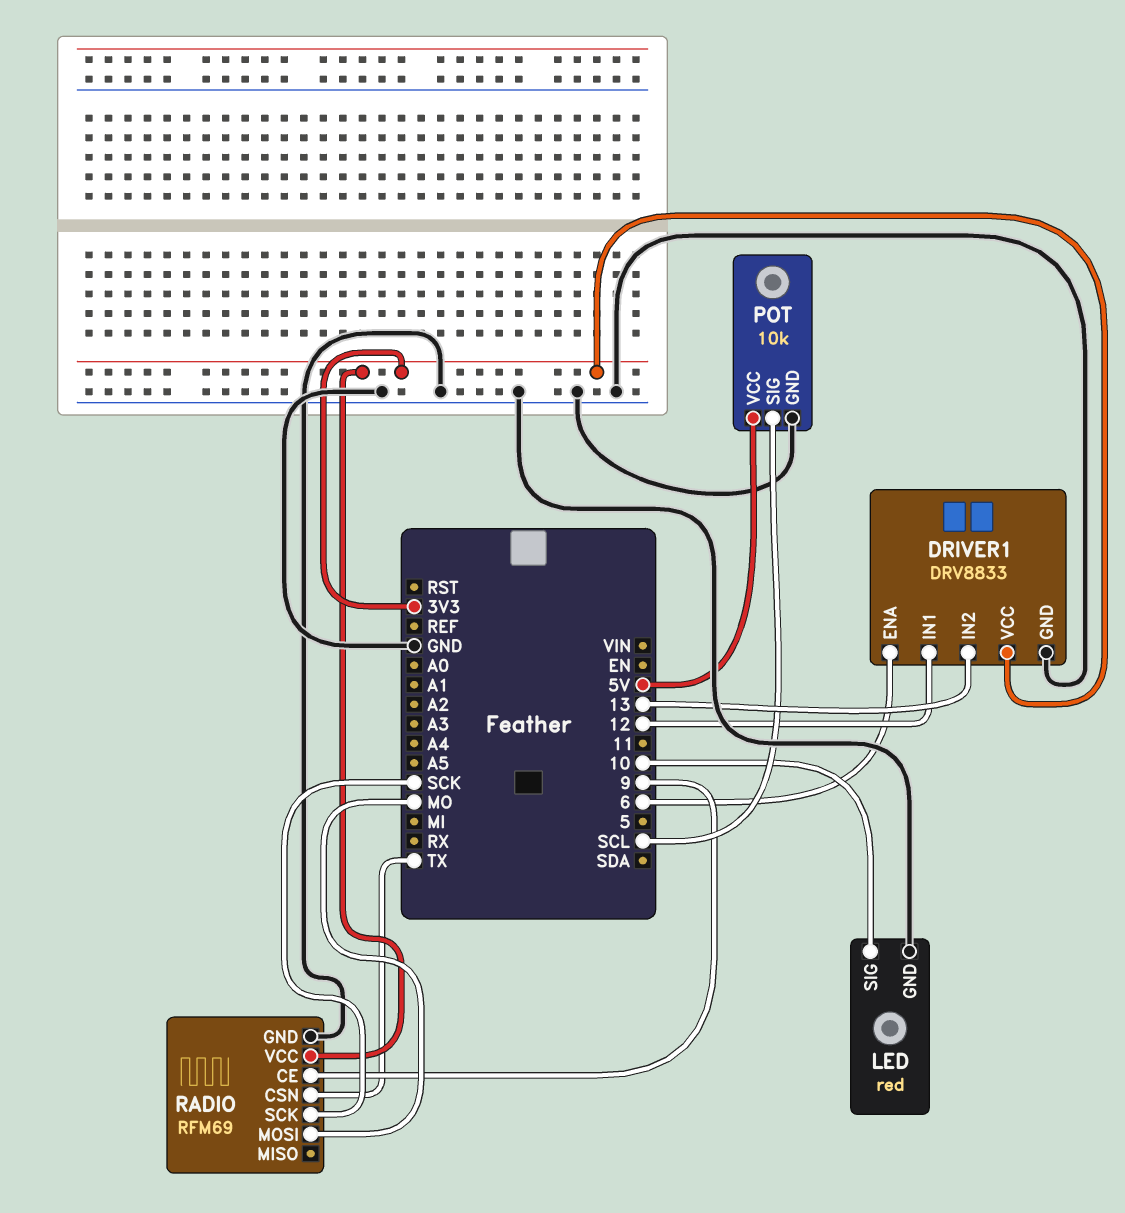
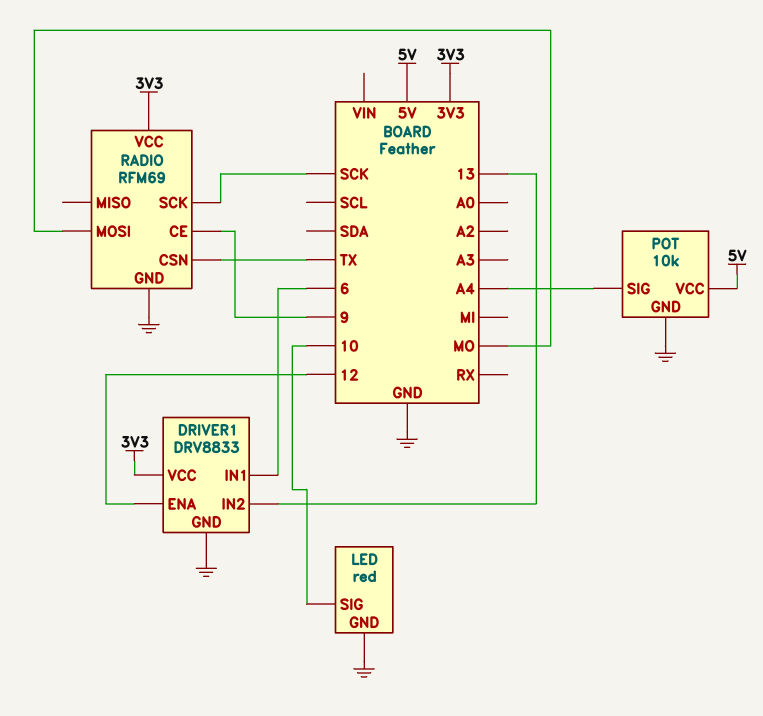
DRIVER1 pin ENA: 6 -> 12
DRIVER1 pin IN1: 12 -> 6
POT pin SIG: SCL -> A4

